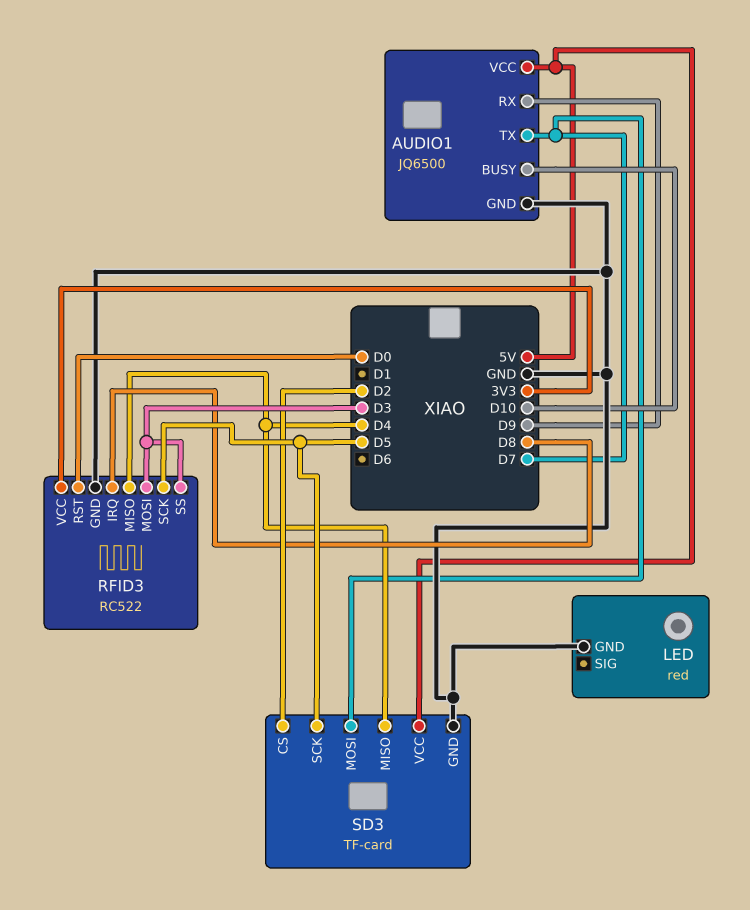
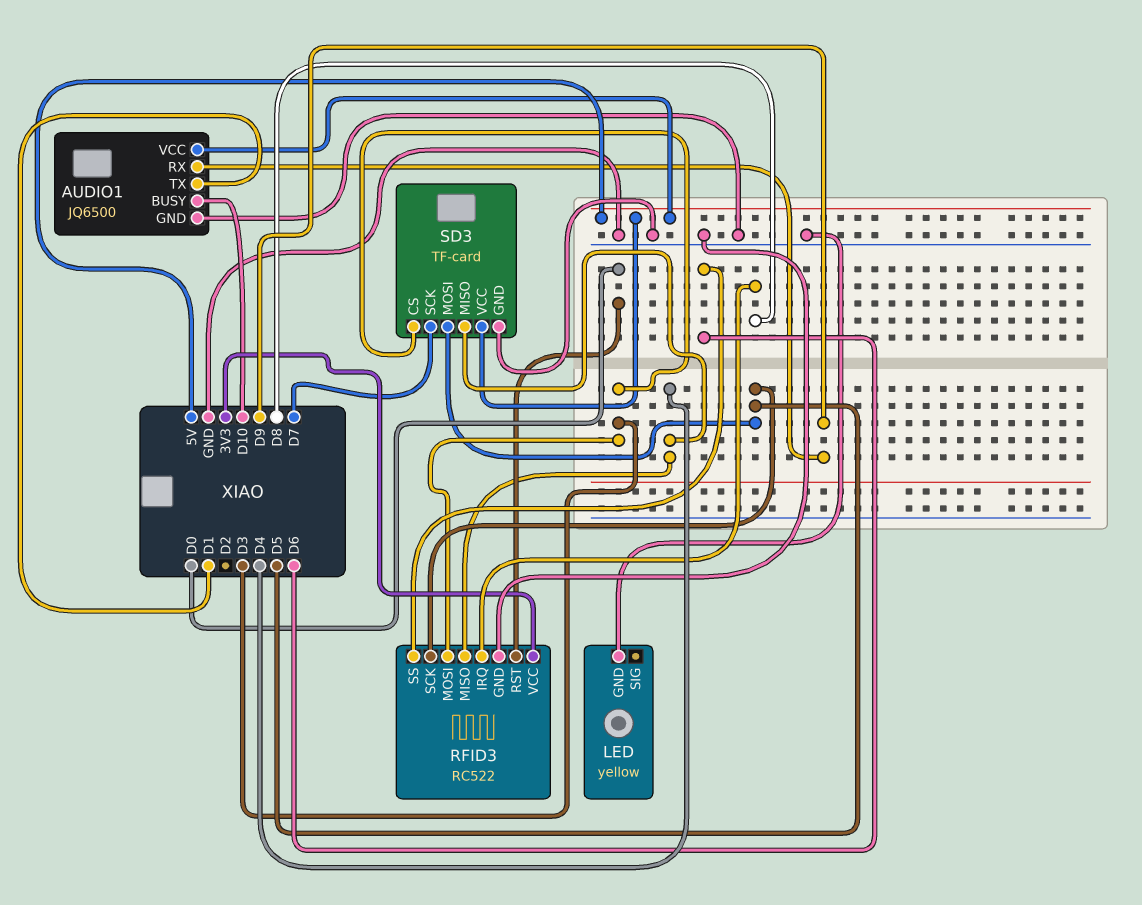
AUDIO1 pin TX: D7 -> D1
LED: red -> yellow
RFID3 pin SS: D3 -> D6
SD3 pin CS: D2 -> D3
SD3 pin MOSI: D7 -> D5
SD3 pin SCK: D5 -> D7

